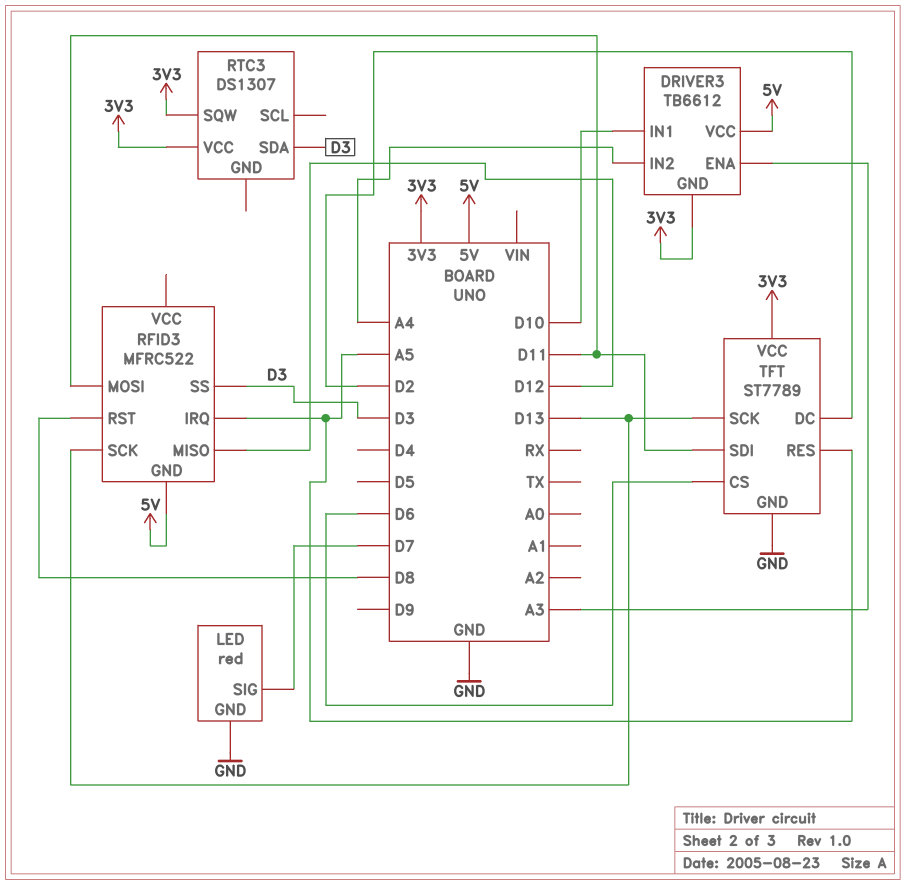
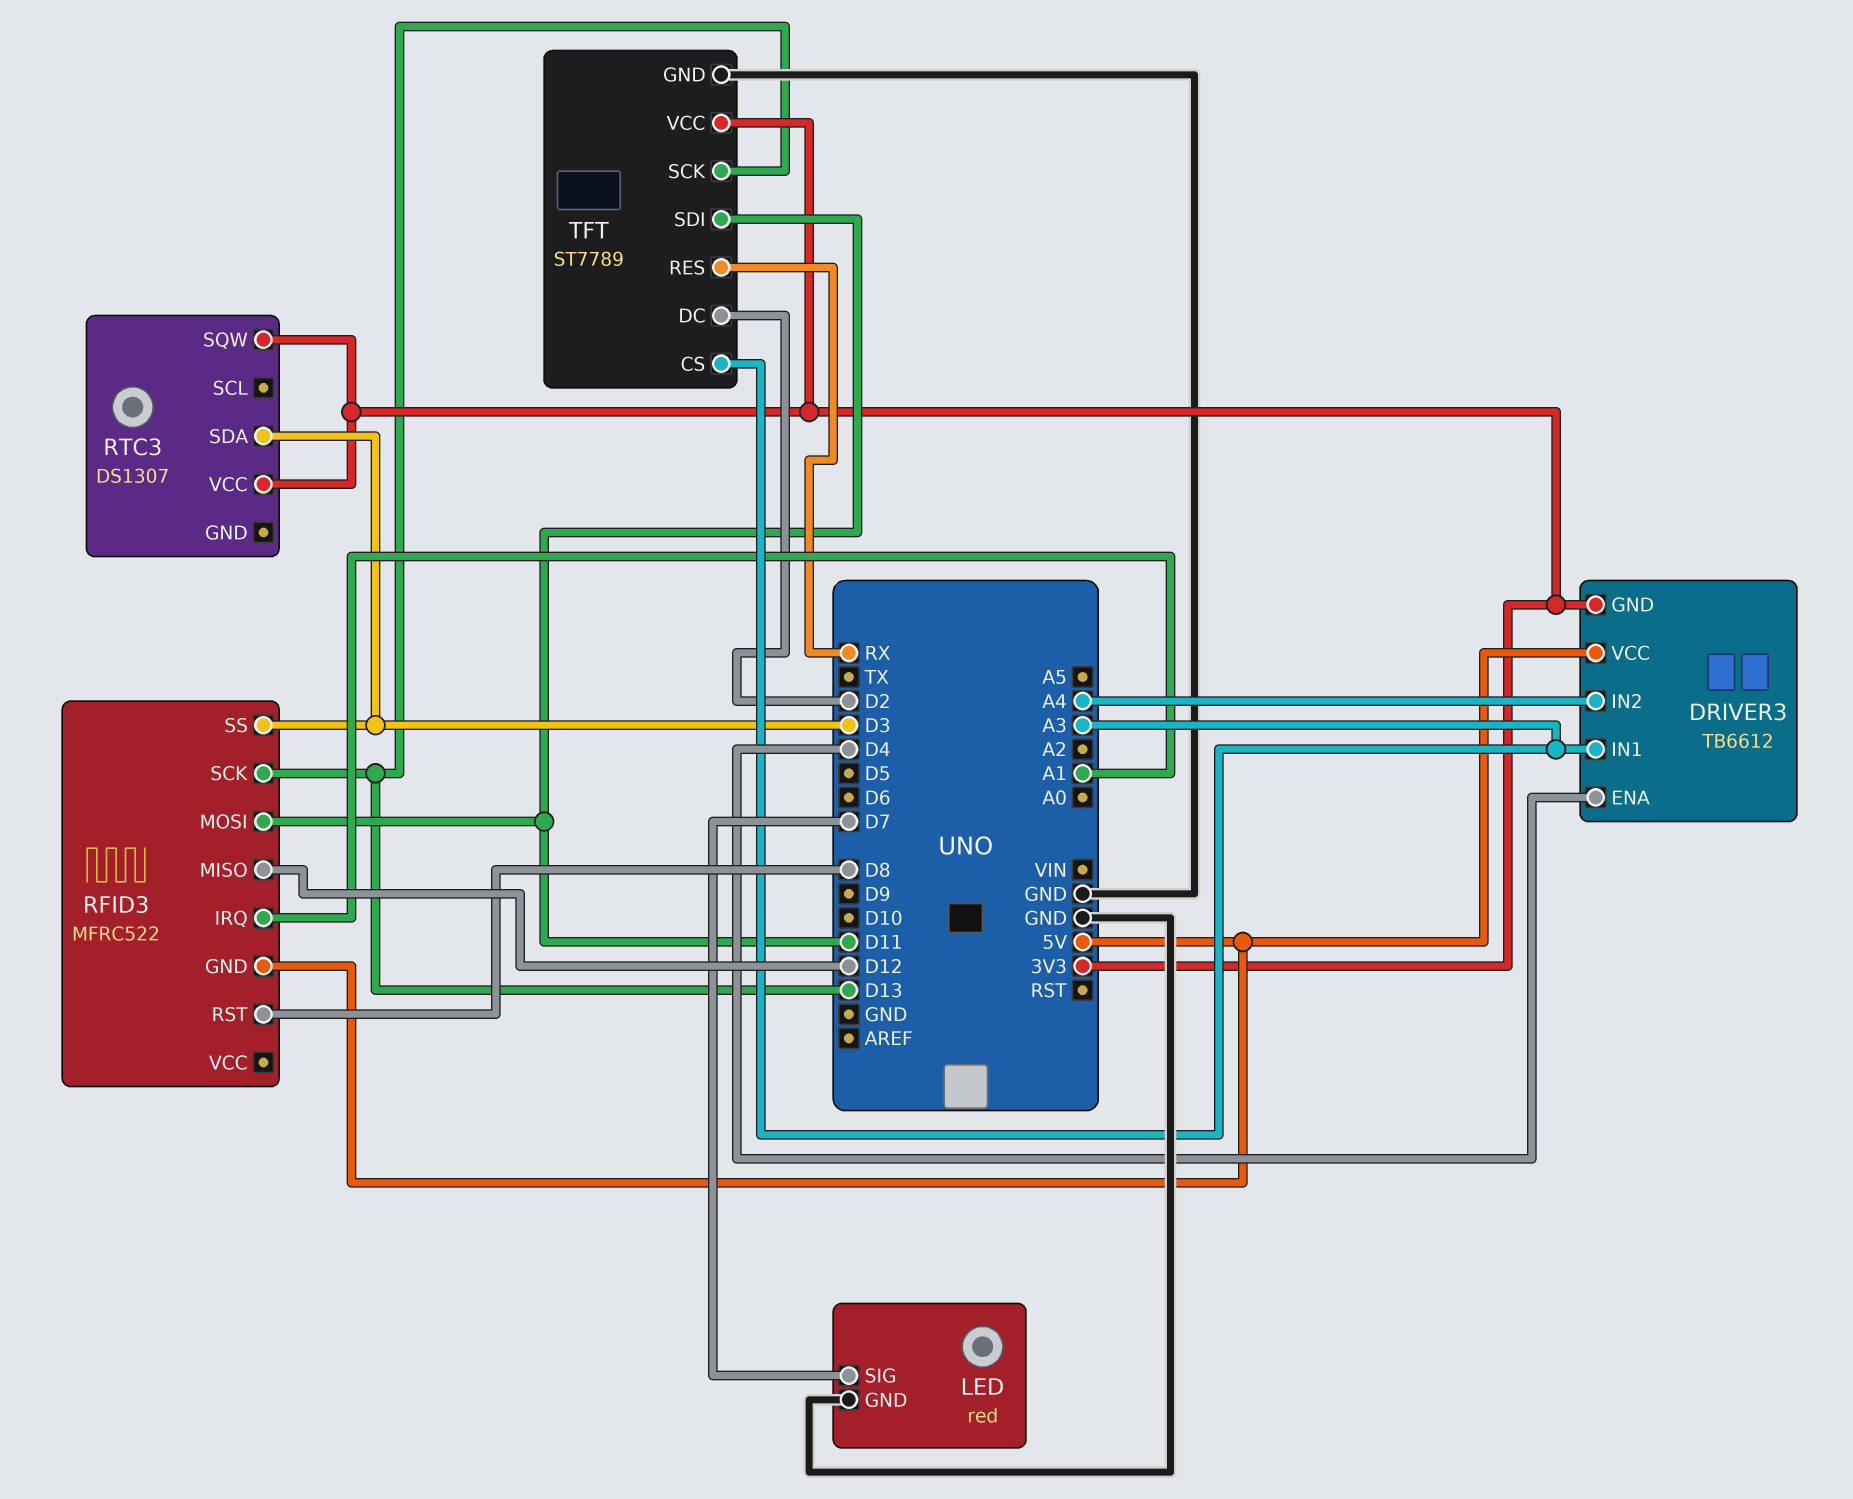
DRIVER3 pin ENA: A3 -> D4
DRIVER3 pin IN1: D10 -> A3
RFID3 pin IRQ: A5 -> A1
TFT pin CS: D6 -> A3
TFT pin RES: A5 -> RX

